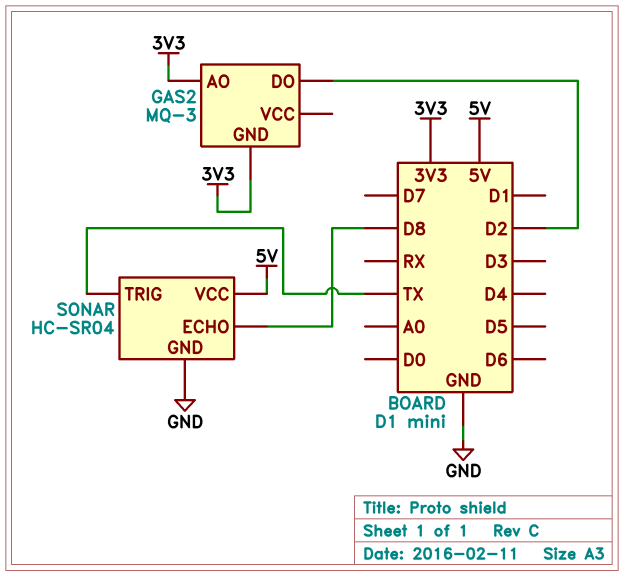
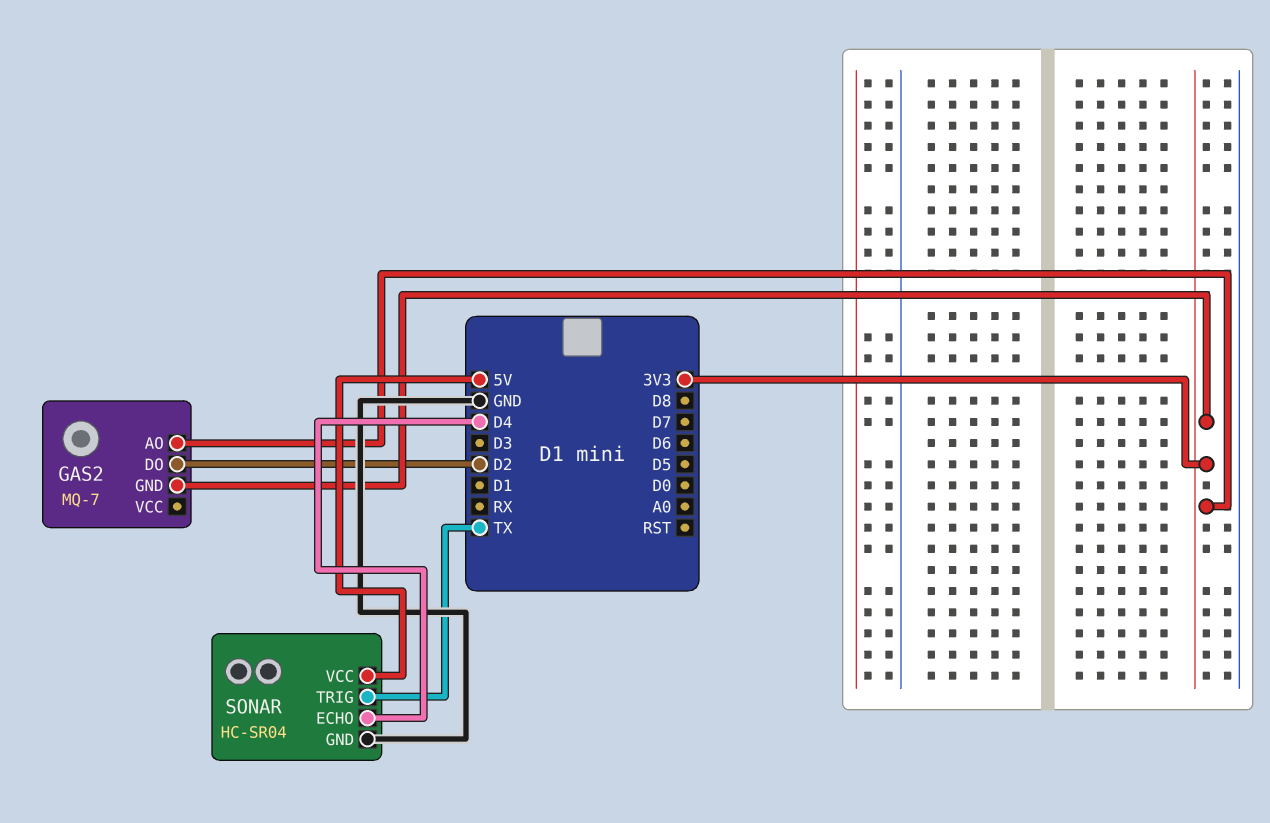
GAS2: MQ-3 -> MQ-7
SONAR pin ECHO: D8 -> D4

